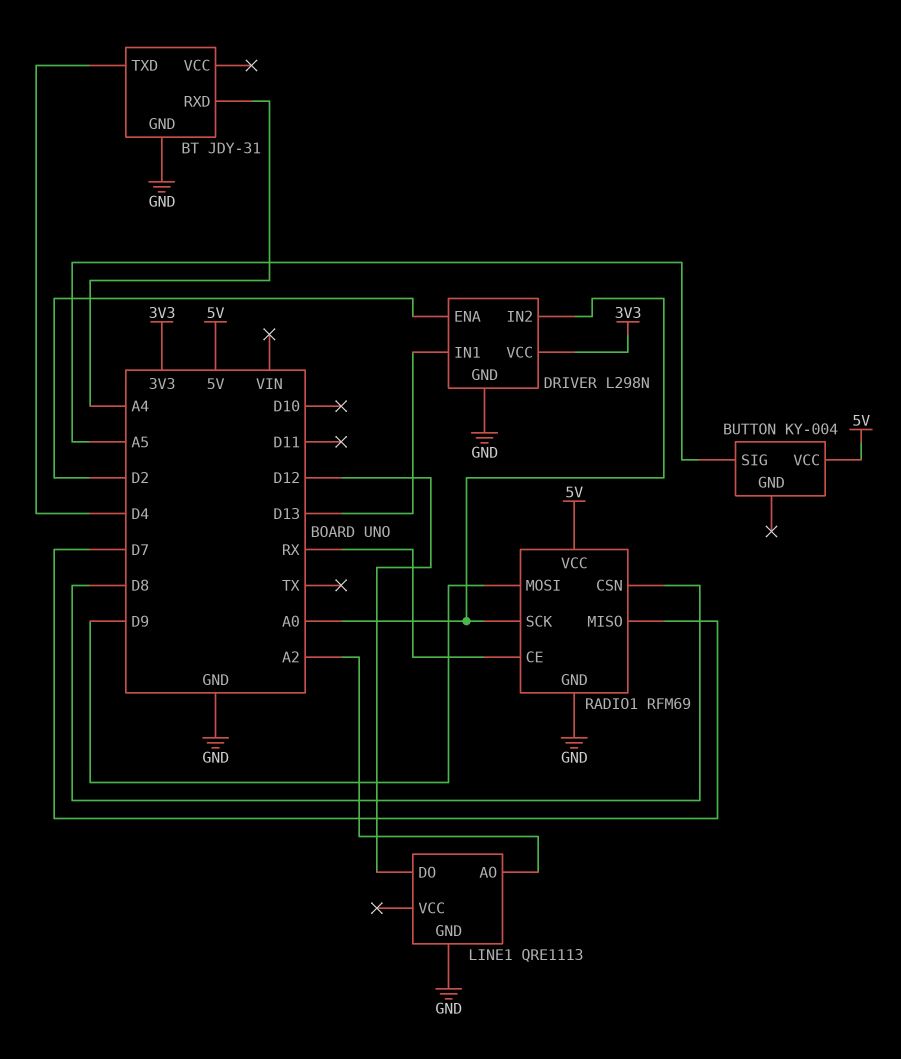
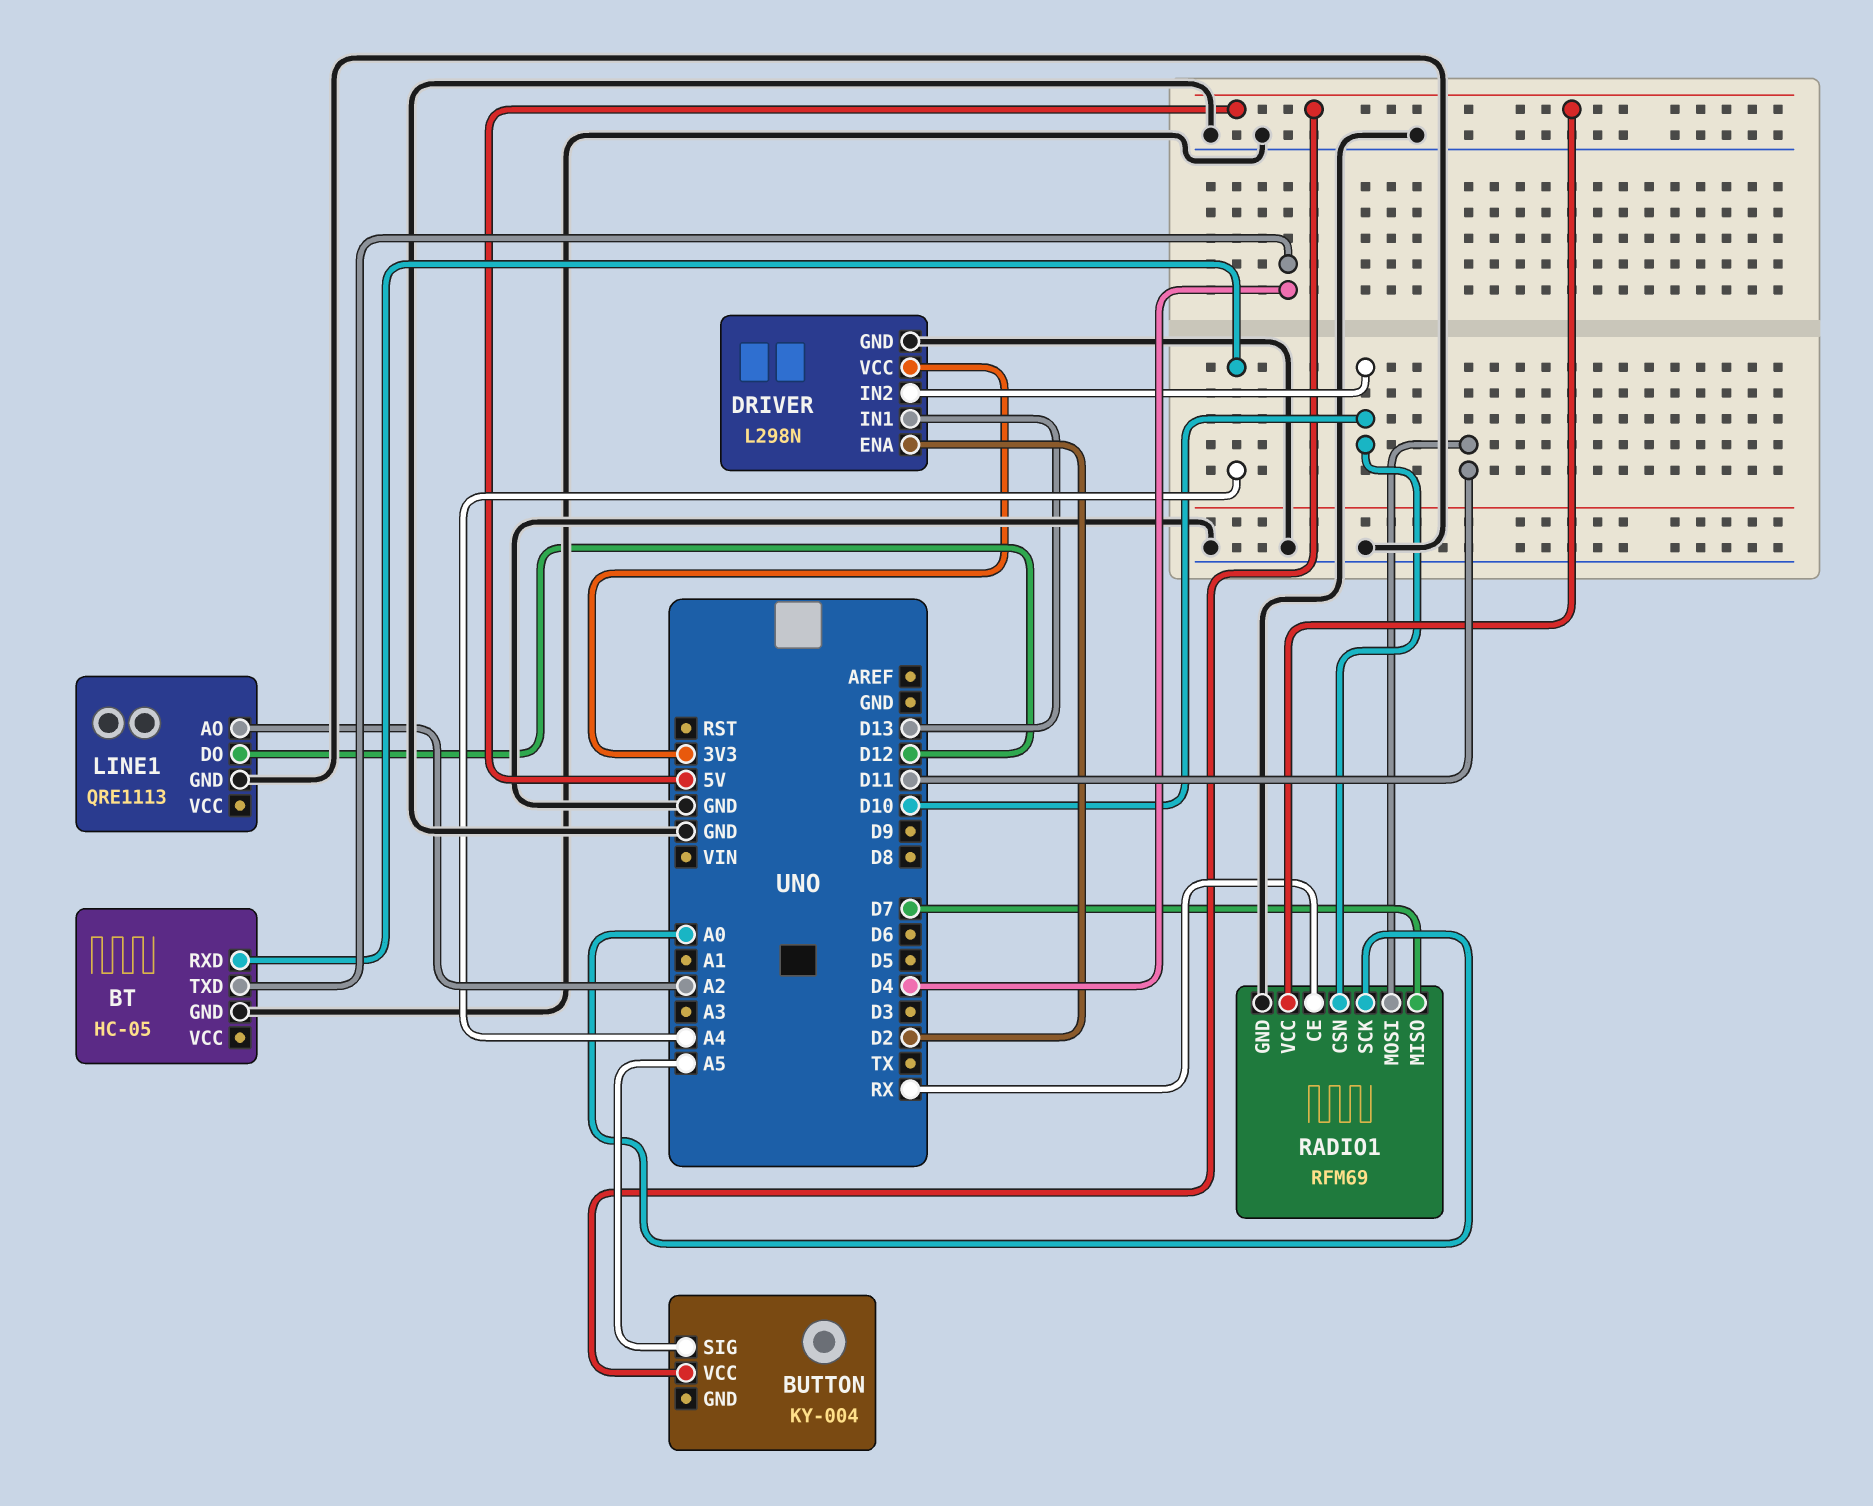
BT: JDY-31 -> HC-05
DRIVER pin IN2: A0 -> D10
RADIO1 pin CSN: D8 -> D10
RADIO1 pin MOSI: D9 -> D11

